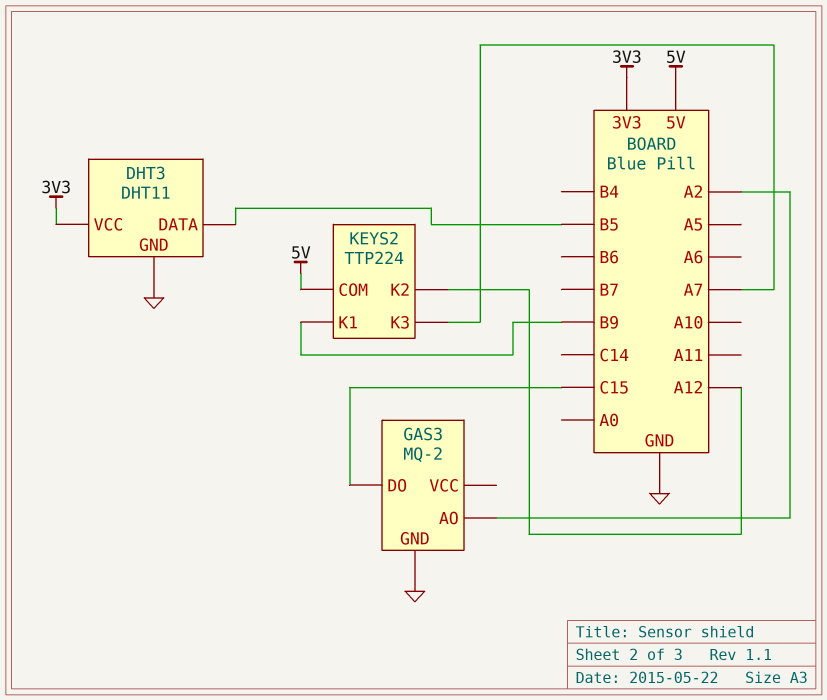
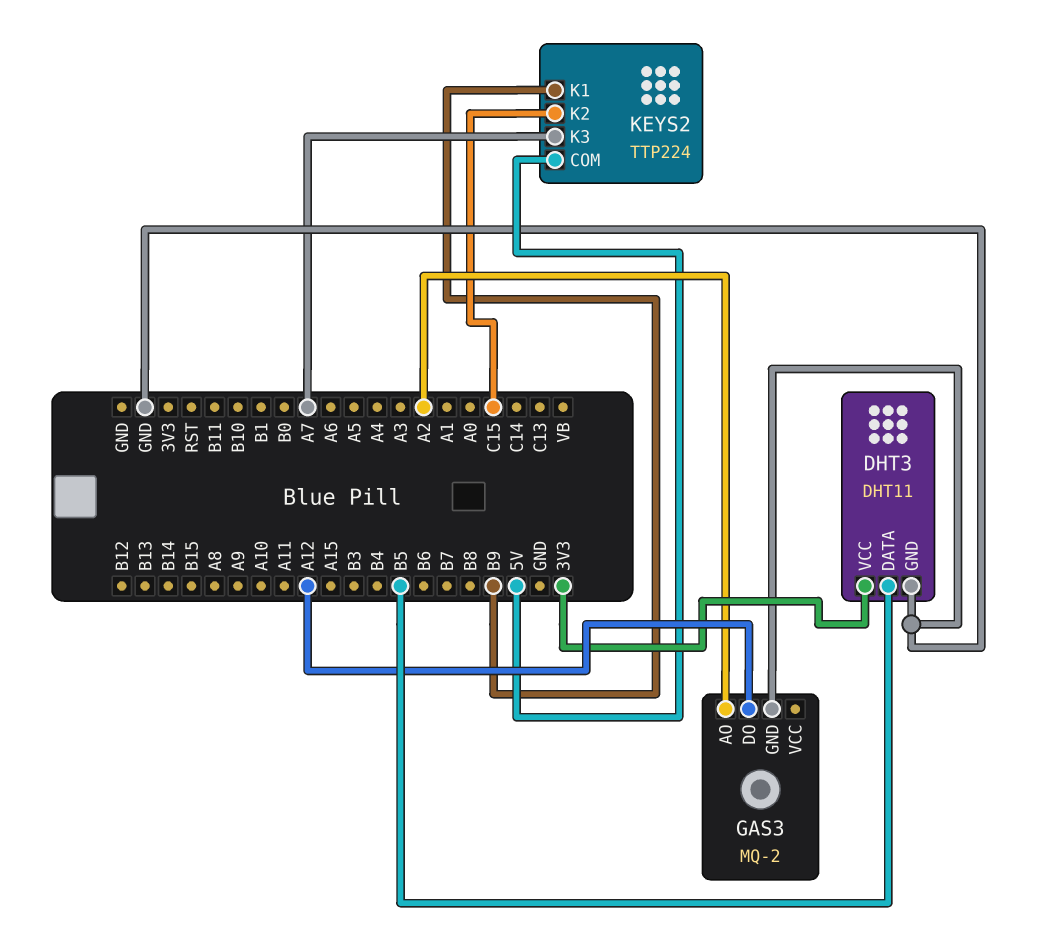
GAS3 pin DO: C15 -> A12
KEYS2 pin K2: A12 -> C15

